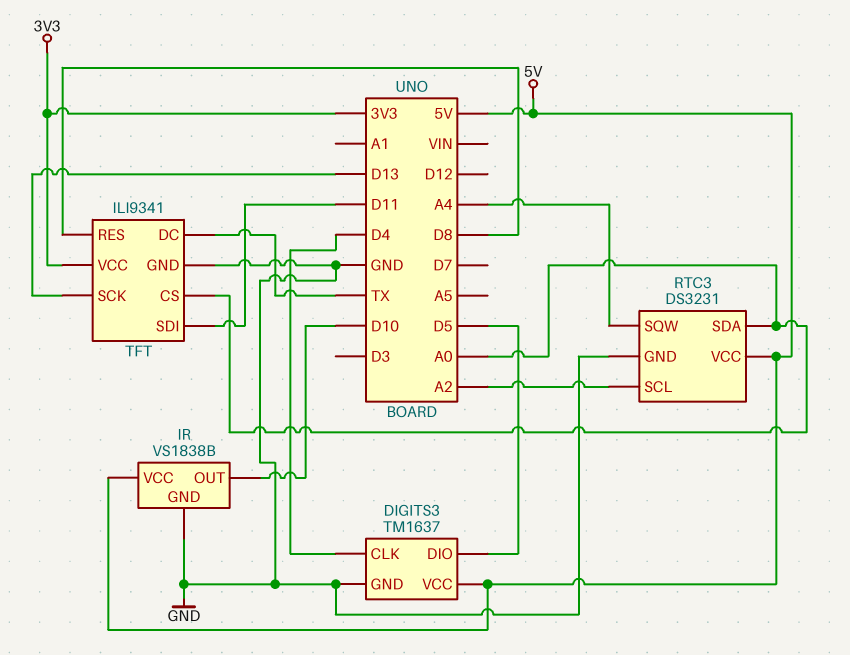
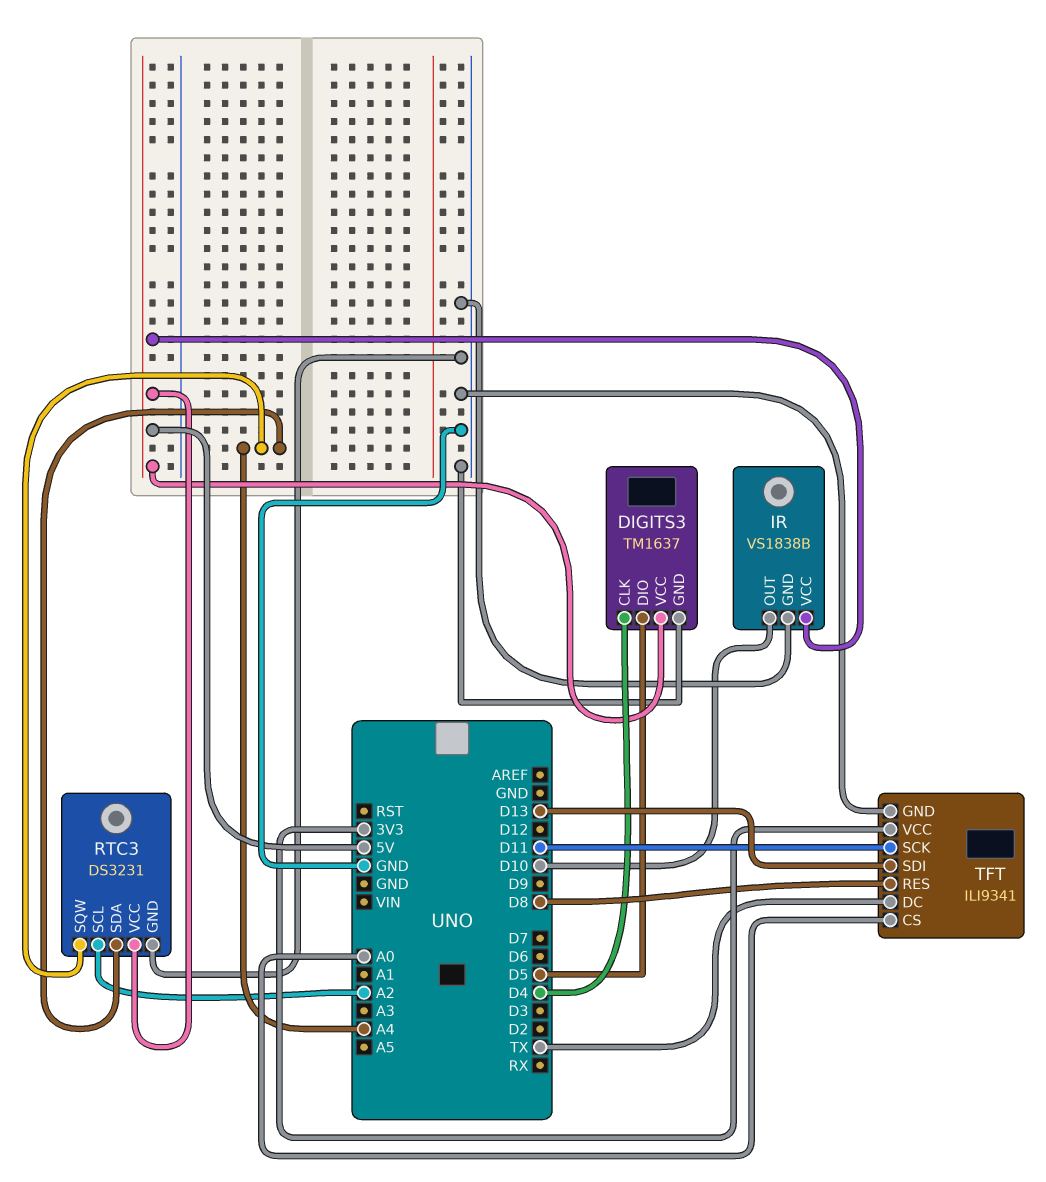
RTC3 pin SDA: A0 -> A4
TFT pin SCK: D13 -> D11
TFT pin SDI: D11 -> D13

